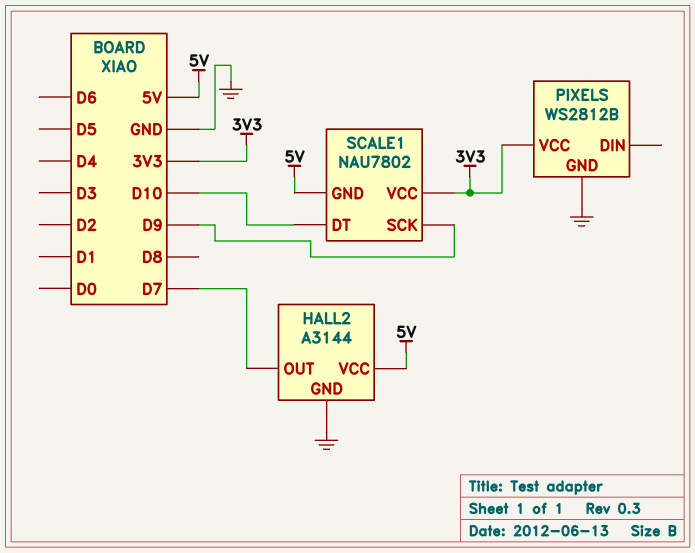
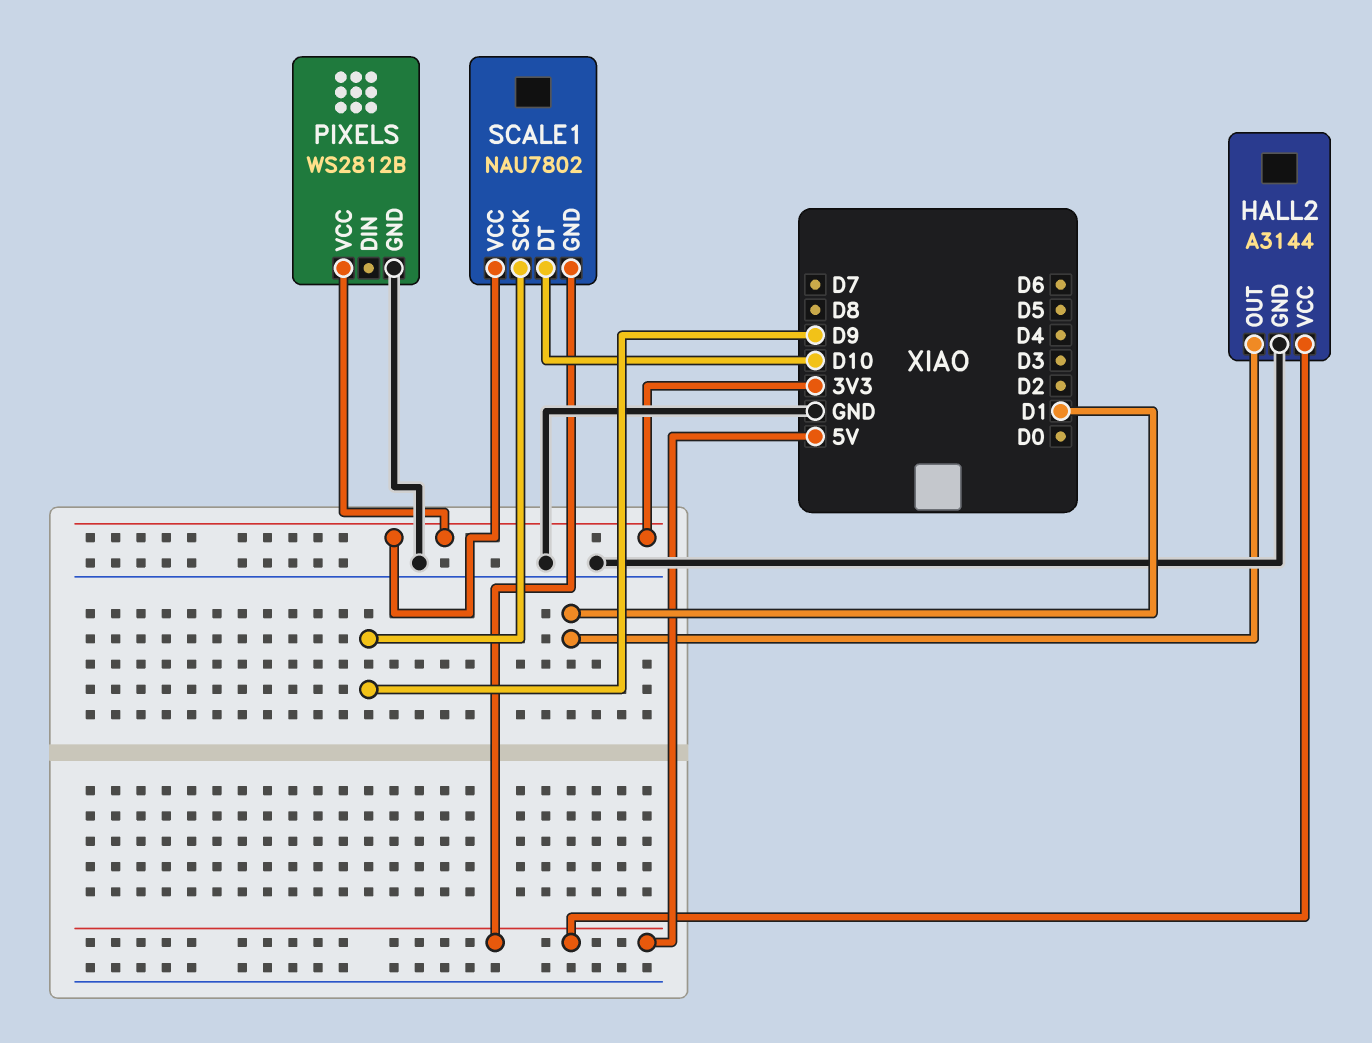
HALL2 pin OUT: D7 -> D1

